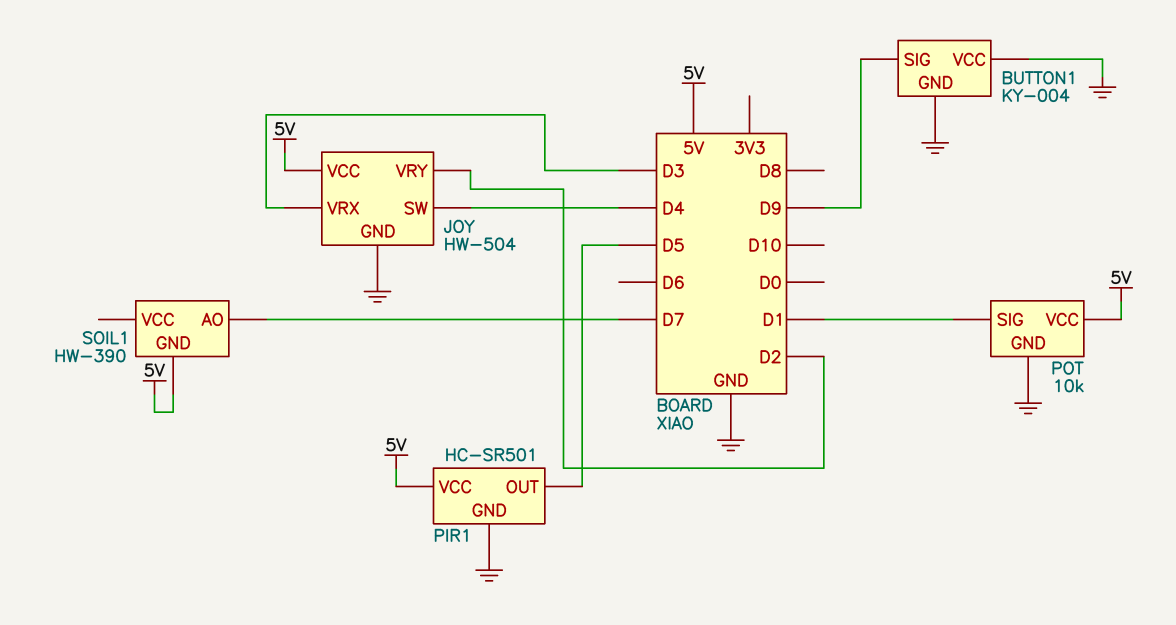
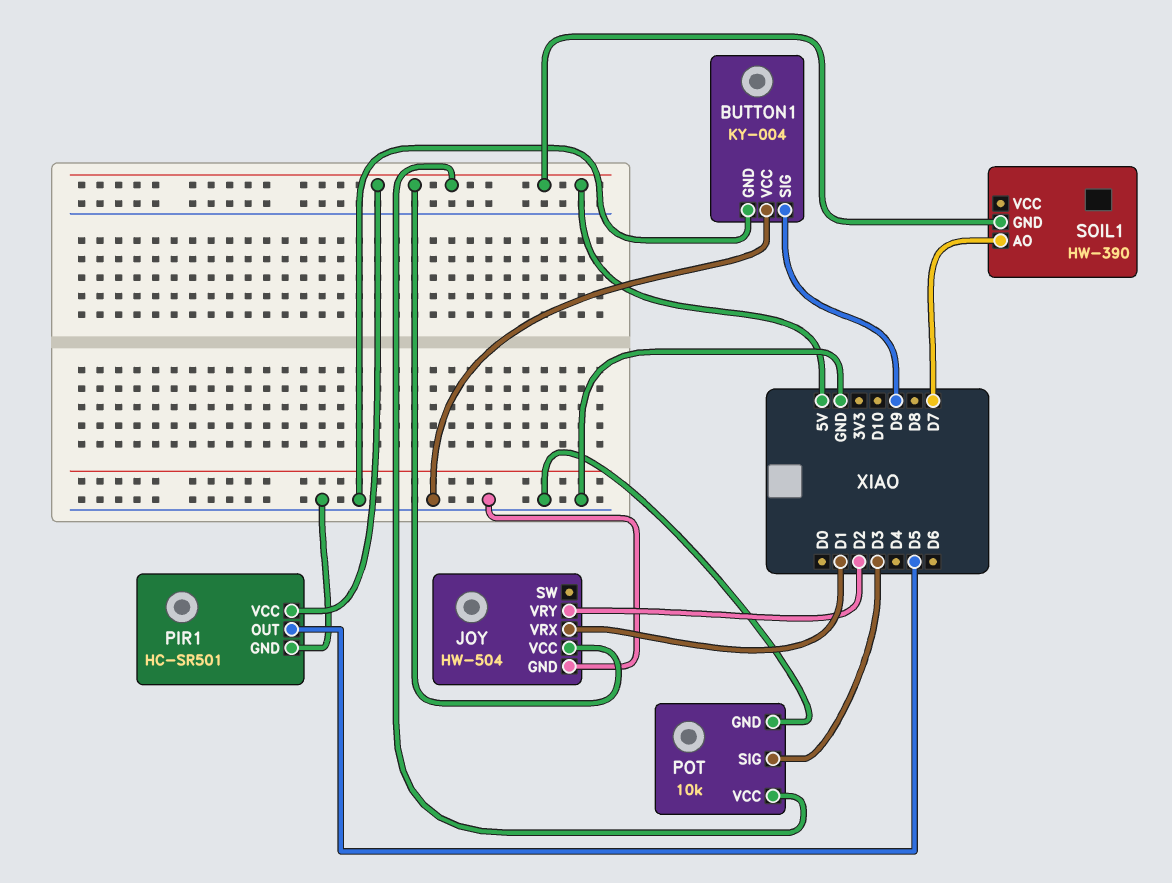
JOY pin SW: D4 -> none
JOY pin VRX: D3 -> D1
POT pin SIG: D1 -> D3

